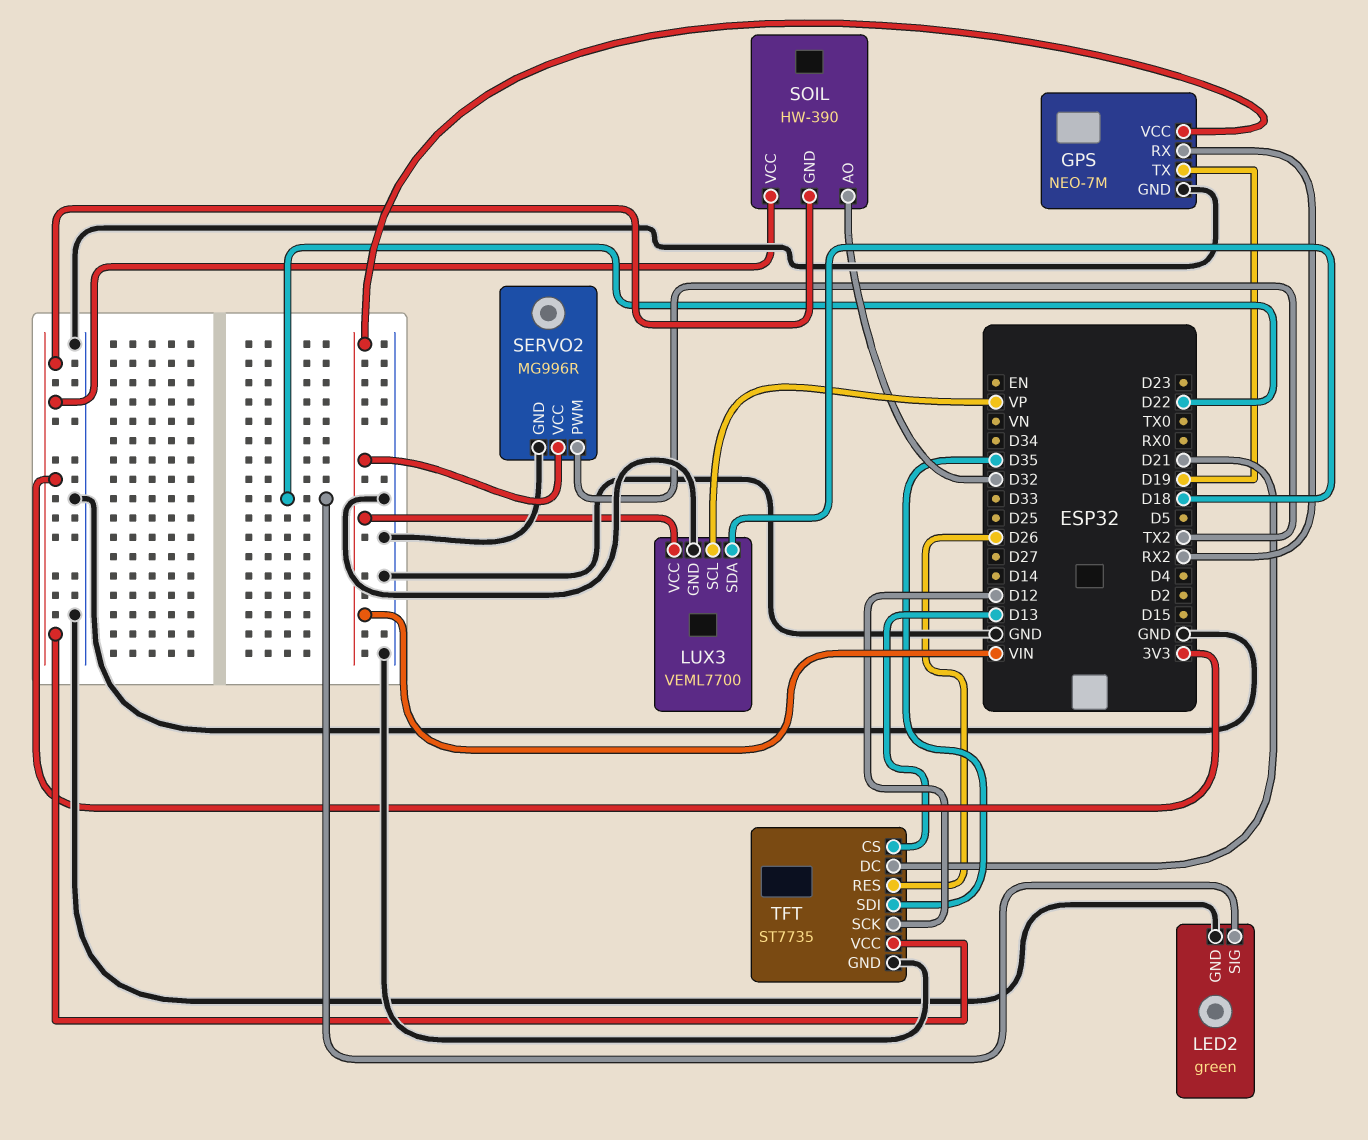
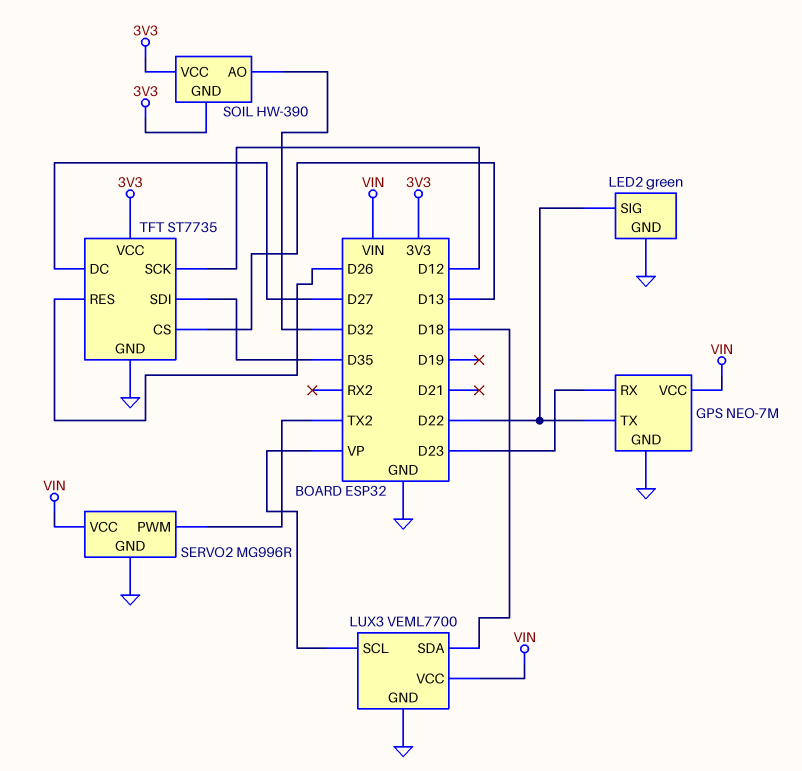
GPS pin RX: RX2 -> D23
GPS pin TX: D19 -> D22
TFT pin DC: D21 -> D27

